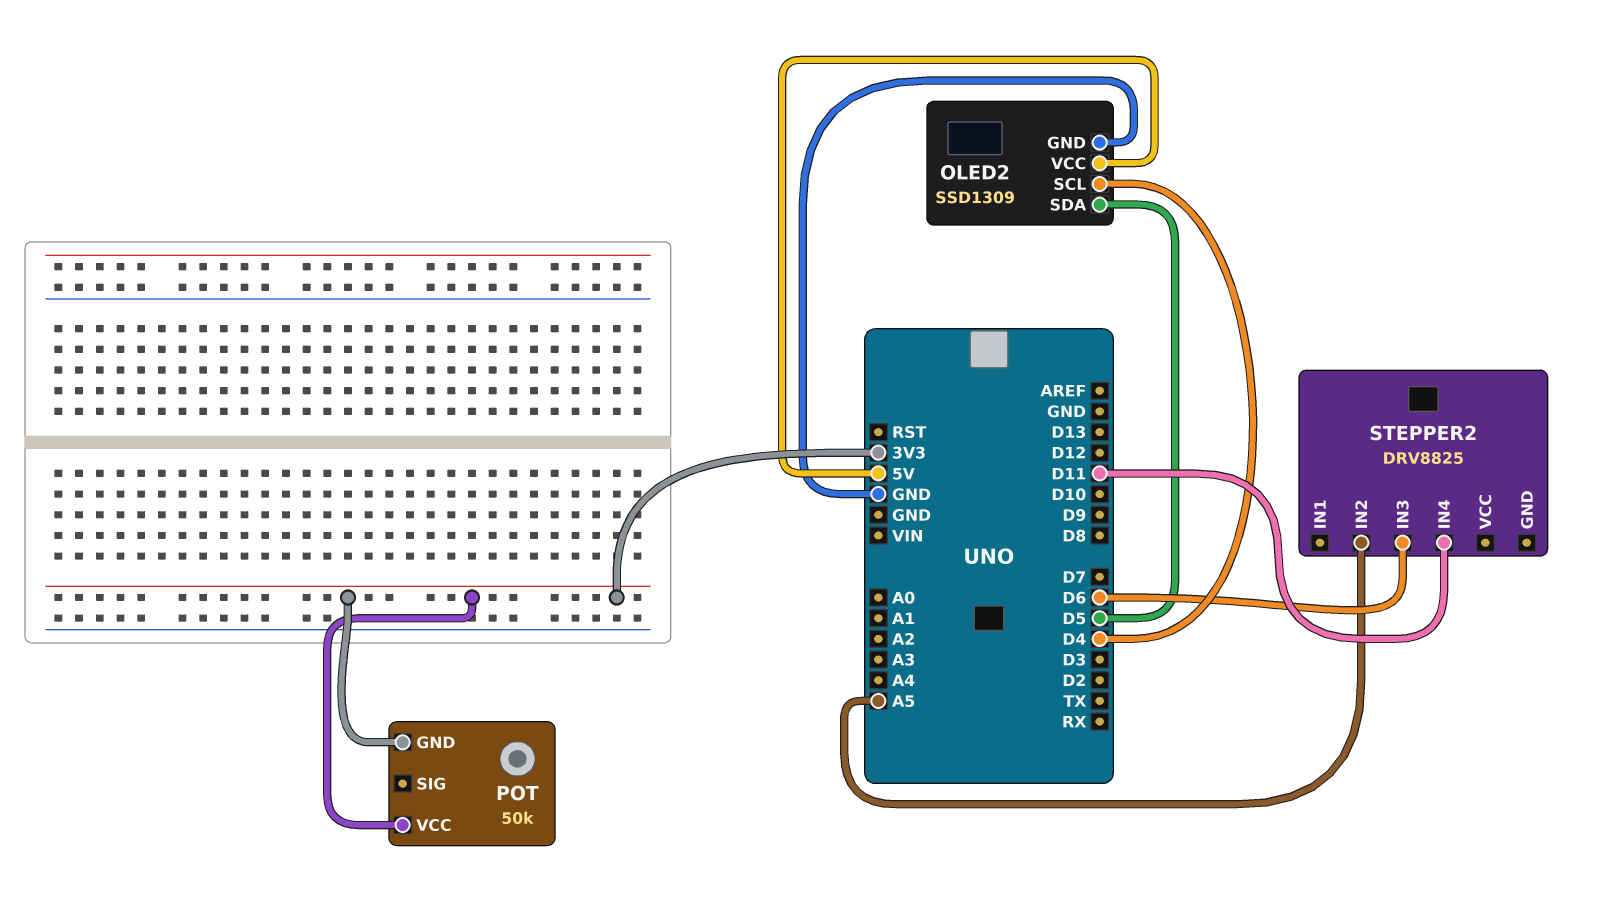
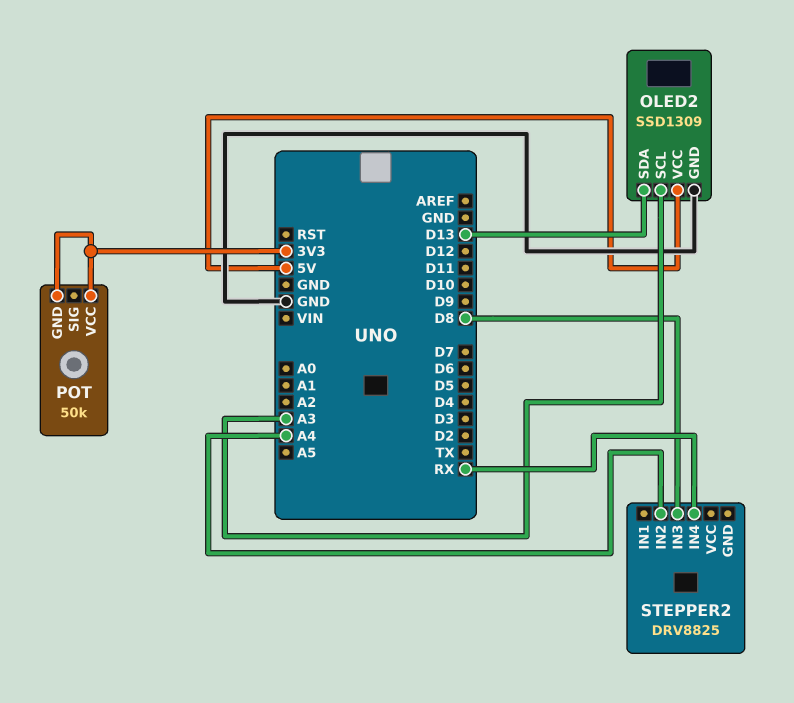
OLED2 pin SCL: D4 -> A3
OLED2 pin SDA: D5 -> D13
STEPPER2 pin IN2: A5 -> A4
STEPPER2 pin IN3: D6 -> D8
STEPPER2 pin IN4: D11 -> RX

